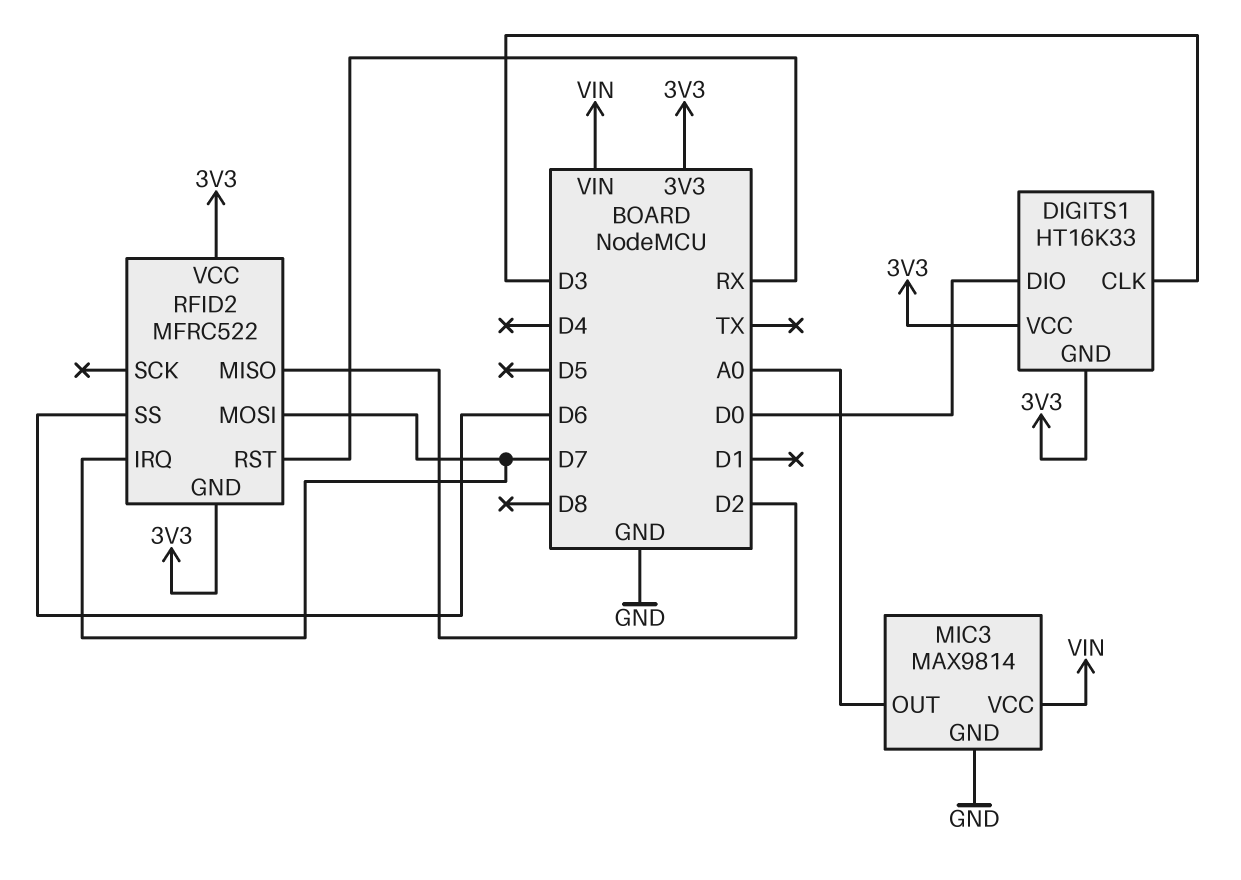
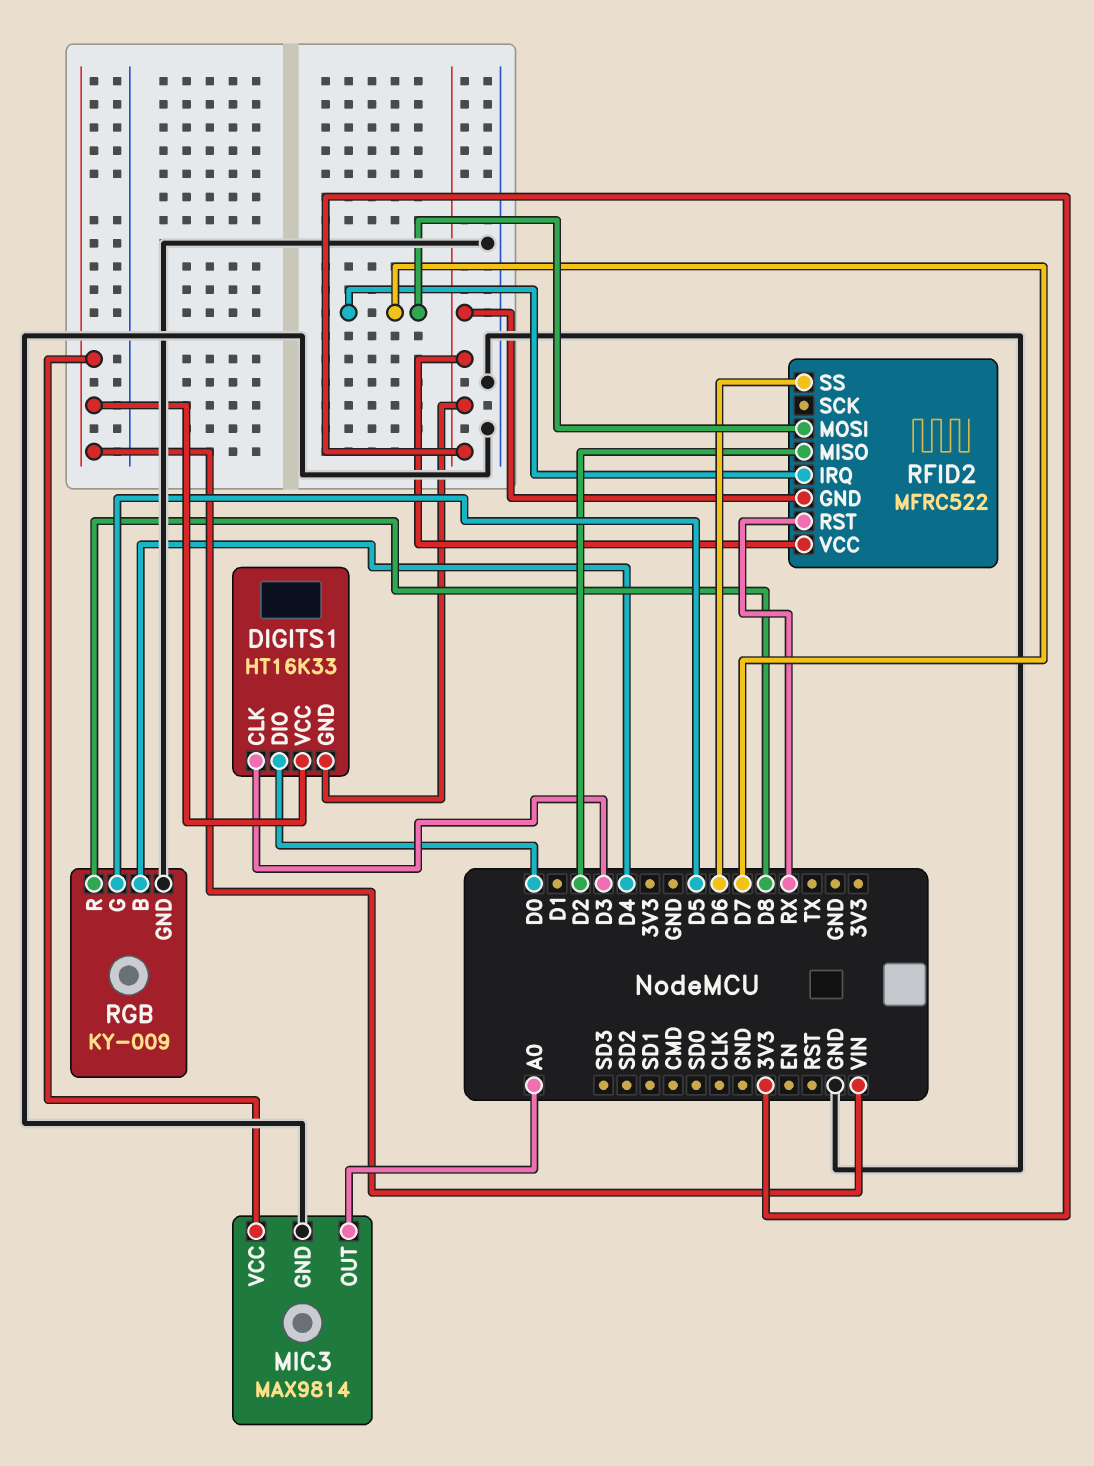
DIGITS1 pin VCC: 3V3 -> VIN
RGB: none -> KY-009
RGB pin B: none -> D4
RGB pin G: none -> D5
RGB pin GND: none -> GND
RGB pin R: none -> D8

